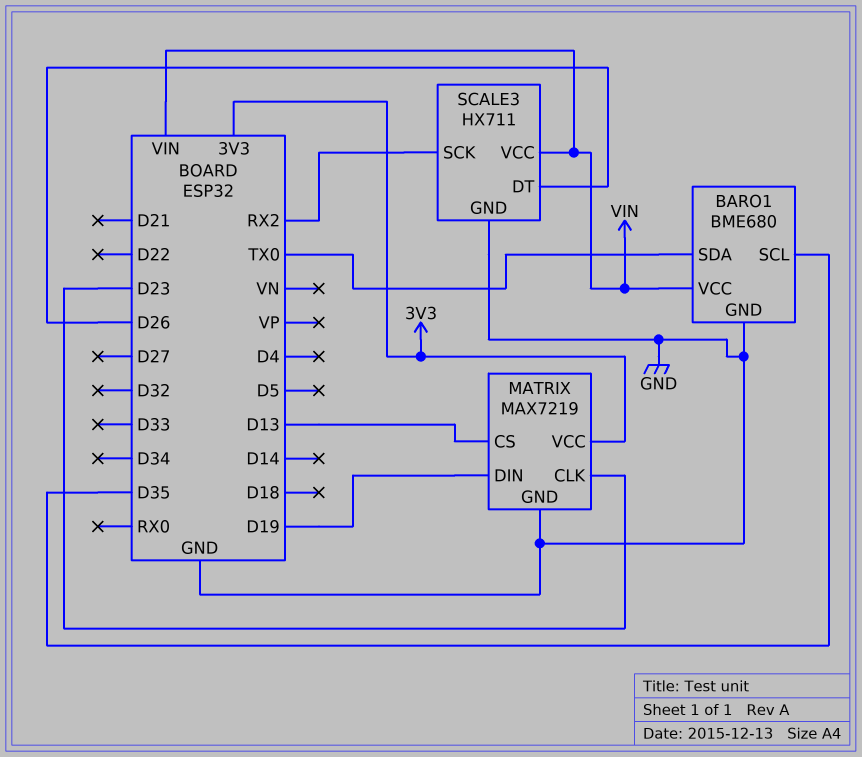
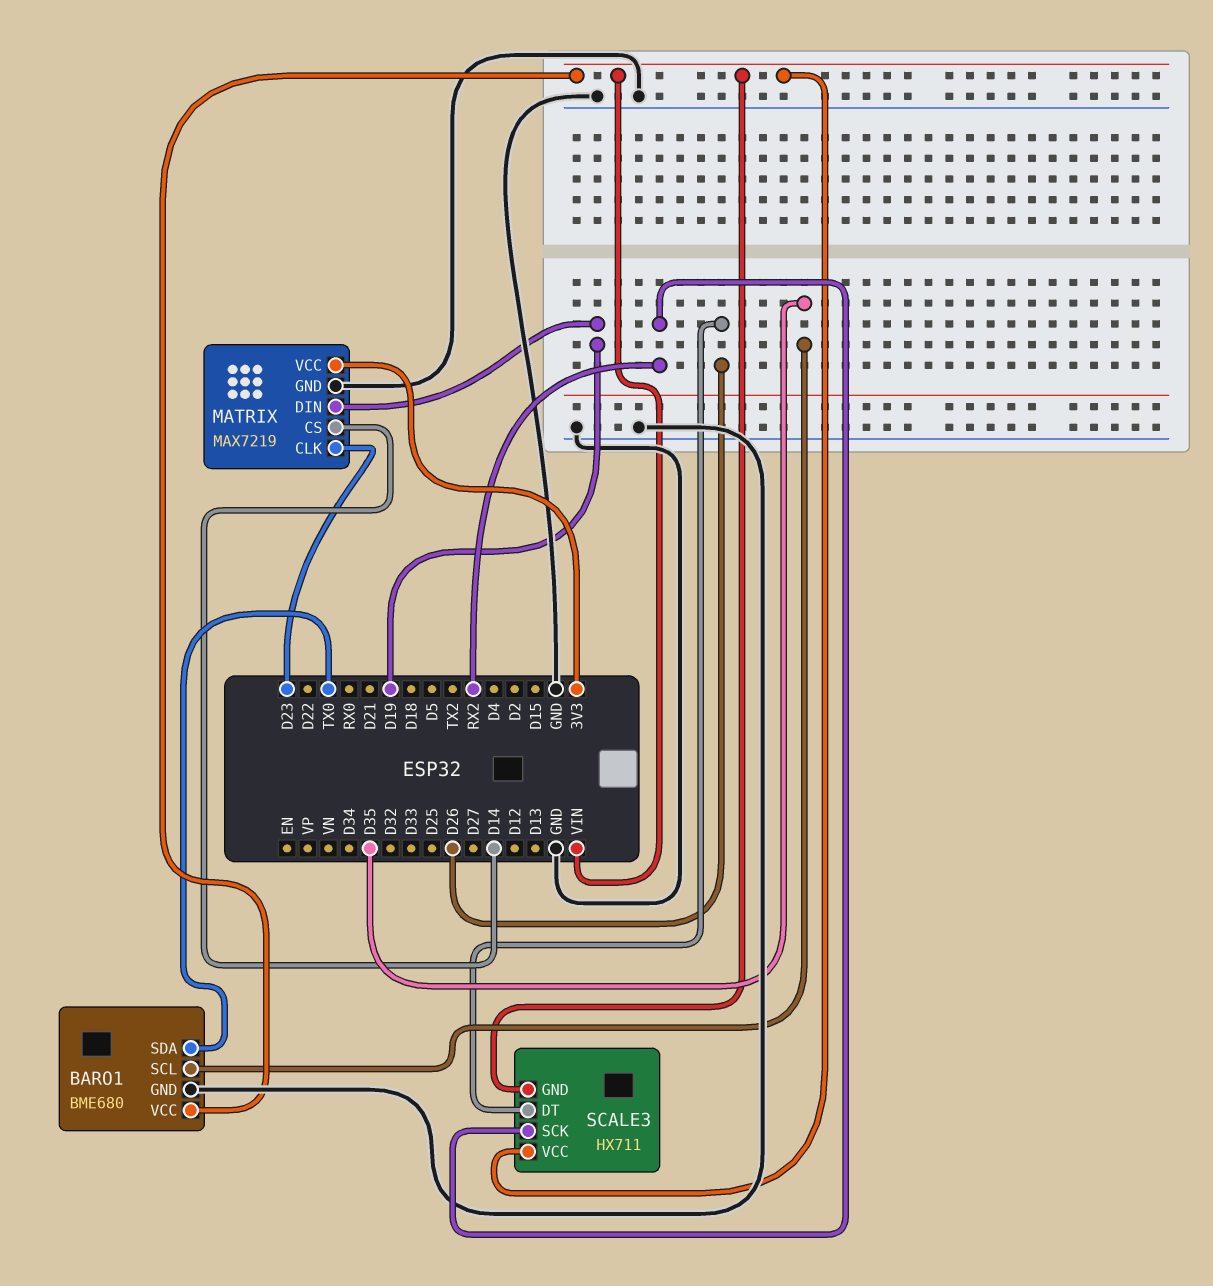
MATRIX pin CS: D13 -> D14
SCALE3 pin GND: GND -> VIN

